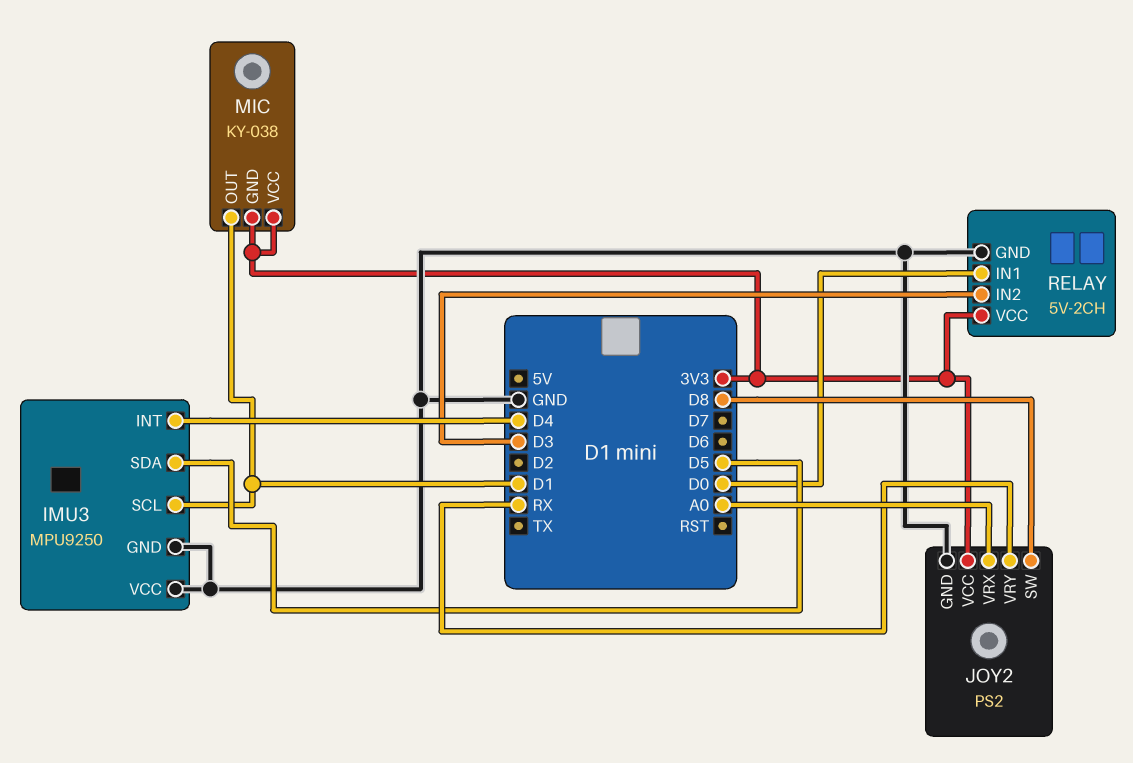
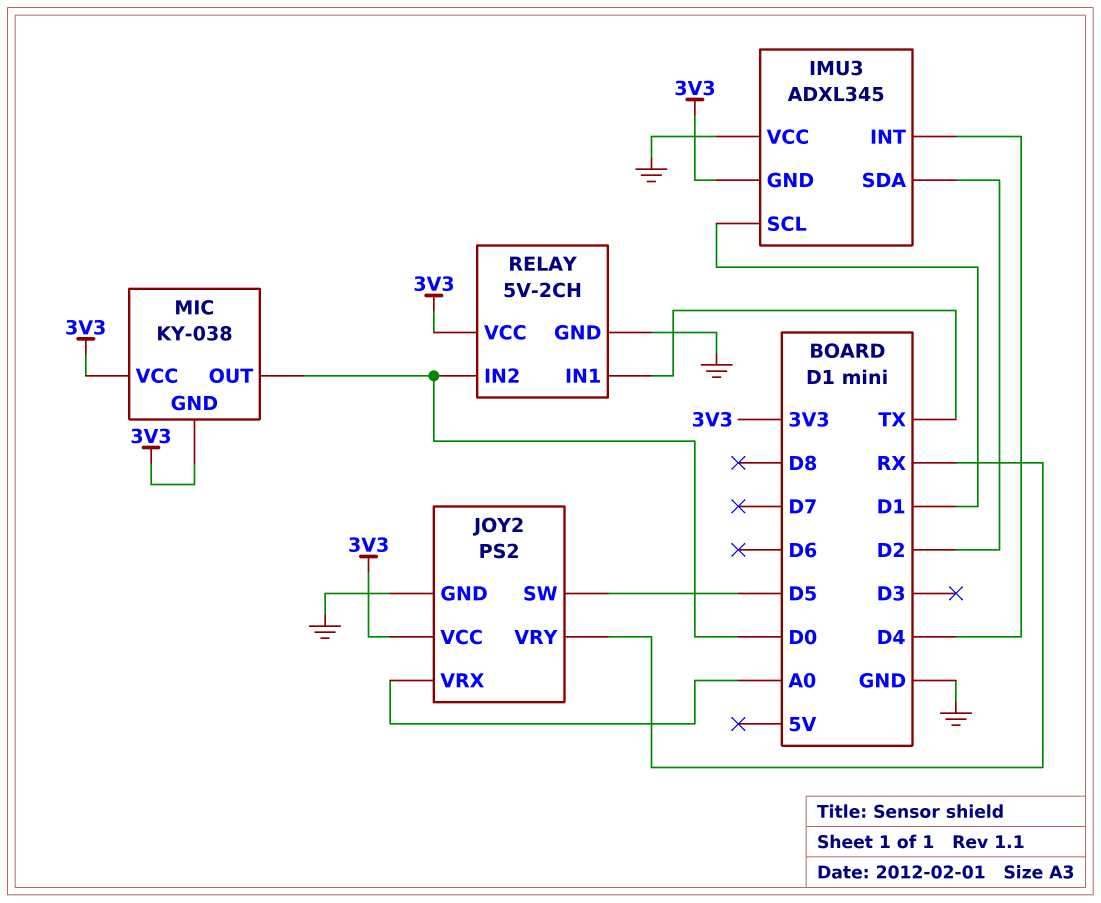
IMU3: MPU9250 -> ADXL345
IMU3 pin GND: GND -> 3V3
IMU3 pin SDA: D5 -> D2
JOY2 pin SW: D8 -> D5
MIC pin OUT: D1 -> D0
RELAY pin IN1: D0 -> TX
RELAY pin IN2: D3 -> D0

